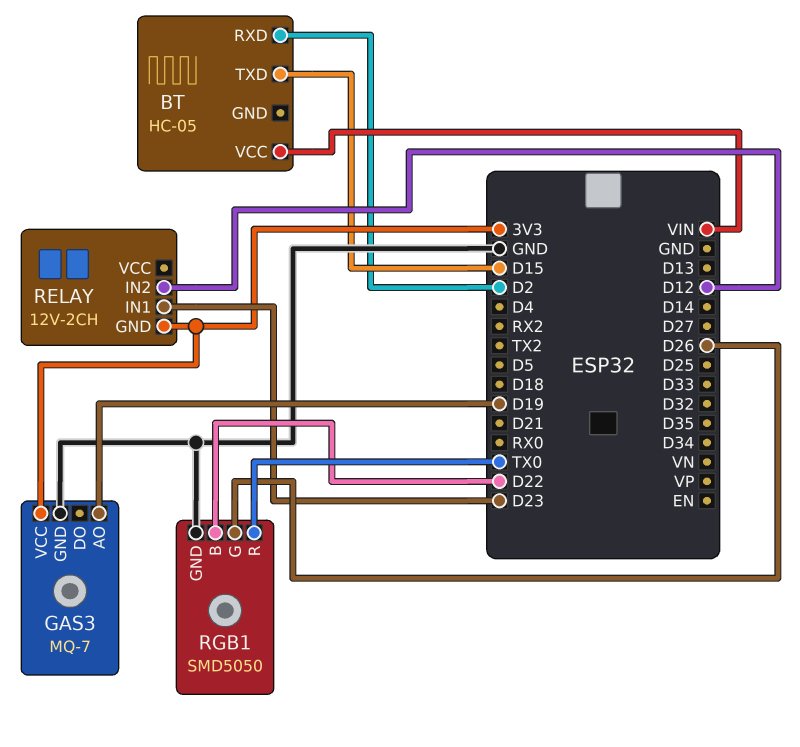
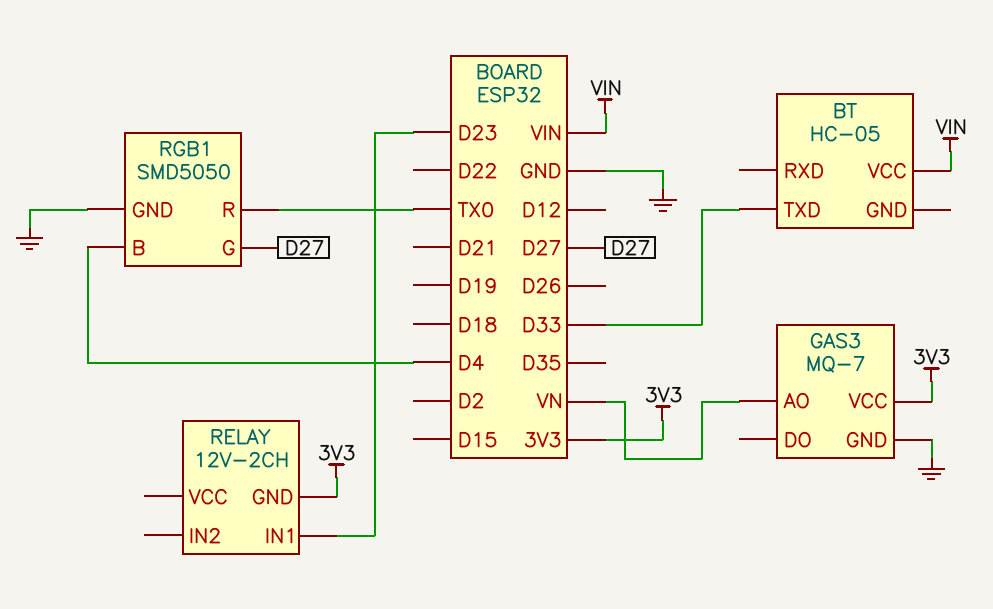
BT pin RXD: D2 -> none
BT pin TXD: D15 -> D33
GAS3 pin AO: D19 -> VN
RELAY pin IN2: D12 -> none
RGB1 pin B: D22 -> D4
RGB1 pin G: D26 -> D27

